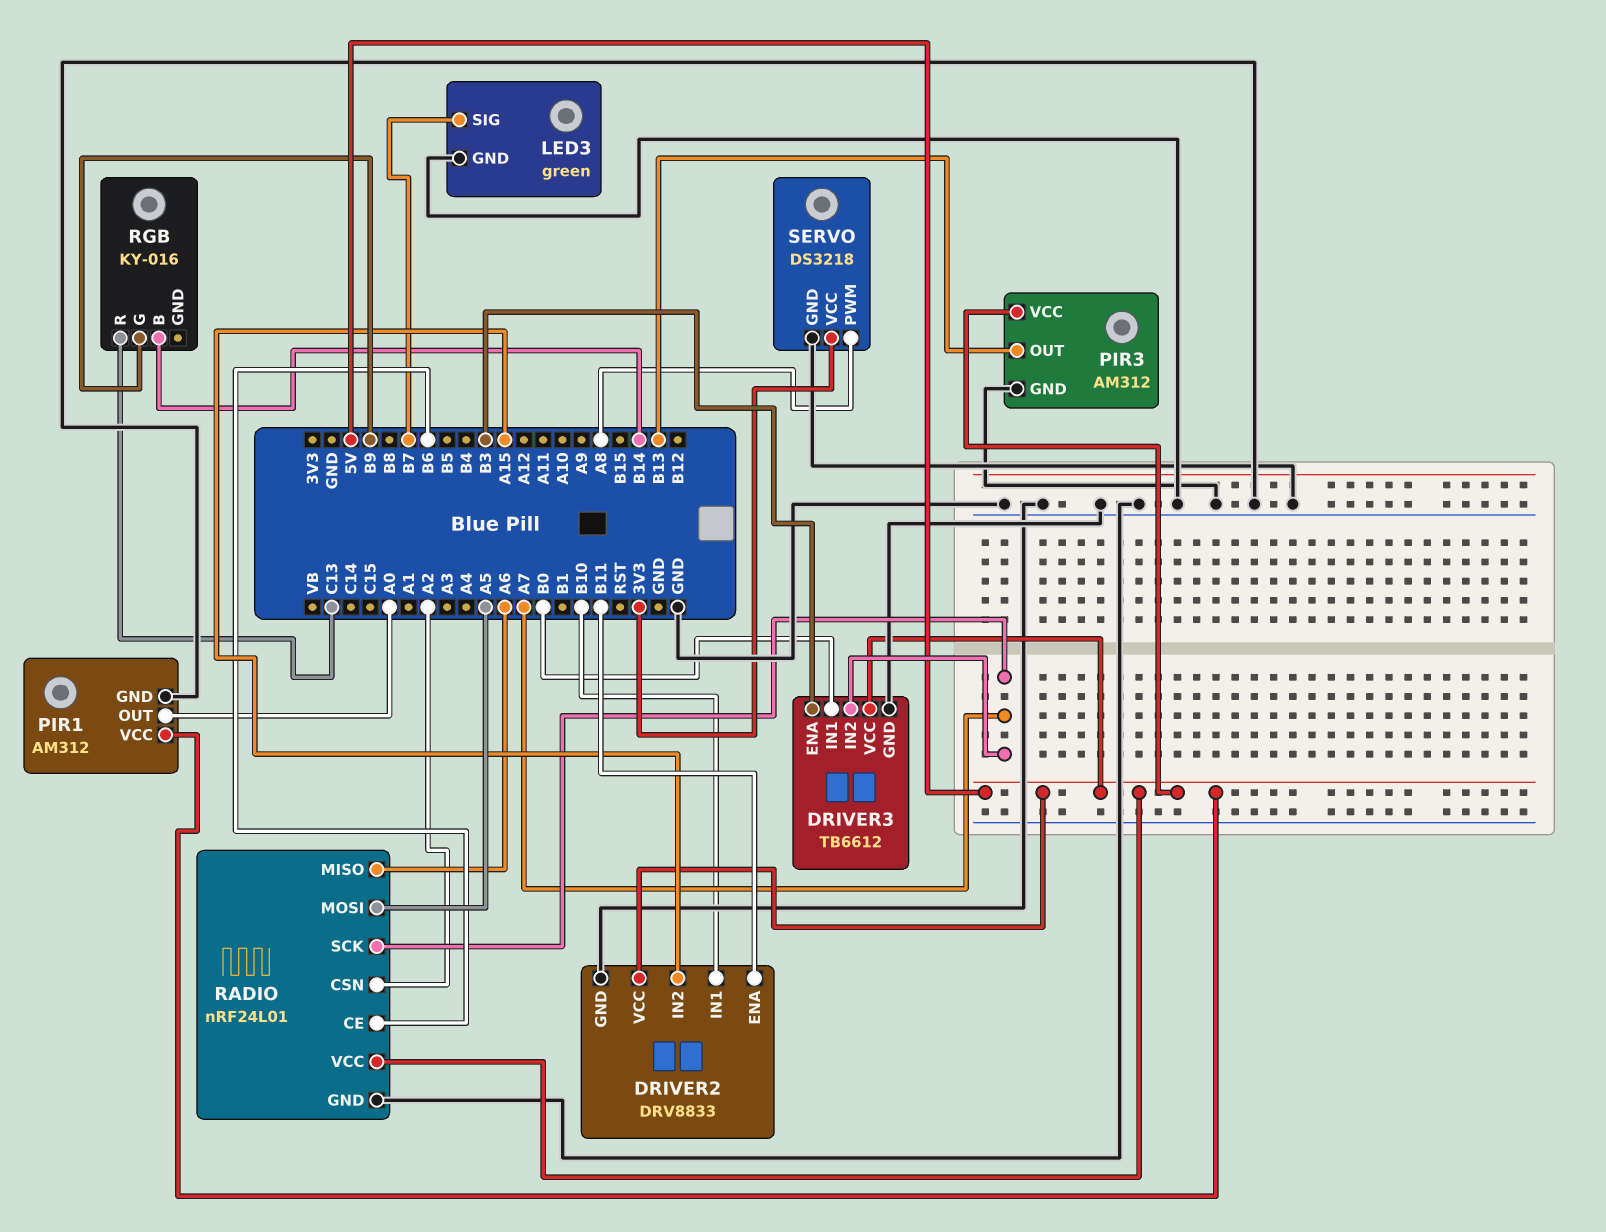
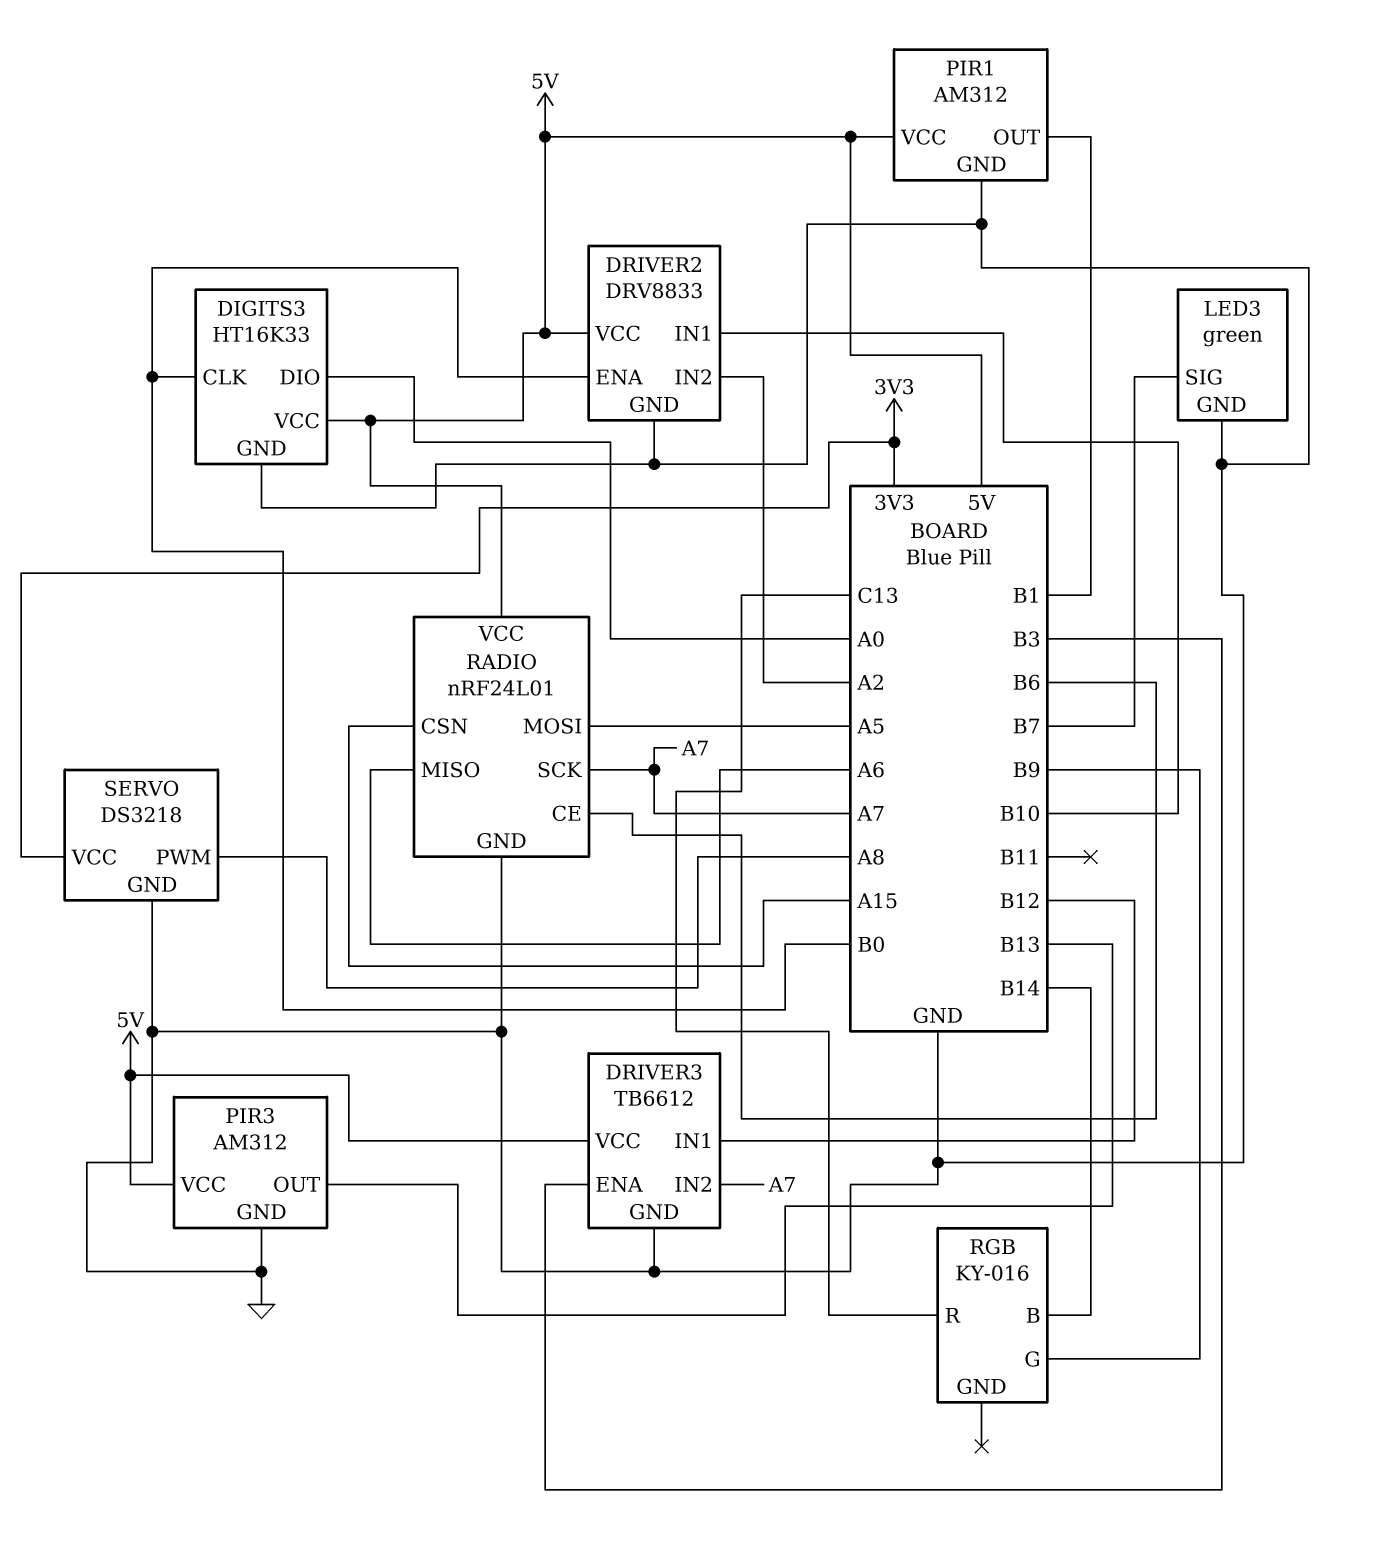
DIGITS3: none -> HT16K33
DIGITS3 pin CLK: none -> B0
DIGITS3 pin DIO: none -> A0
DIGITS3 pin GND: none -> GND
DIGITS3 pin VCC: none -> 5V
DRIVER2 pin ENA: B11 -> B0
DRIVER2 pin IN2: A15 -> A2
DRIVER3 pin IN1: B0 -> B12
PIR1 pin OUT: A0 -> B1
RADIO pin CSN: A2 -> A15

